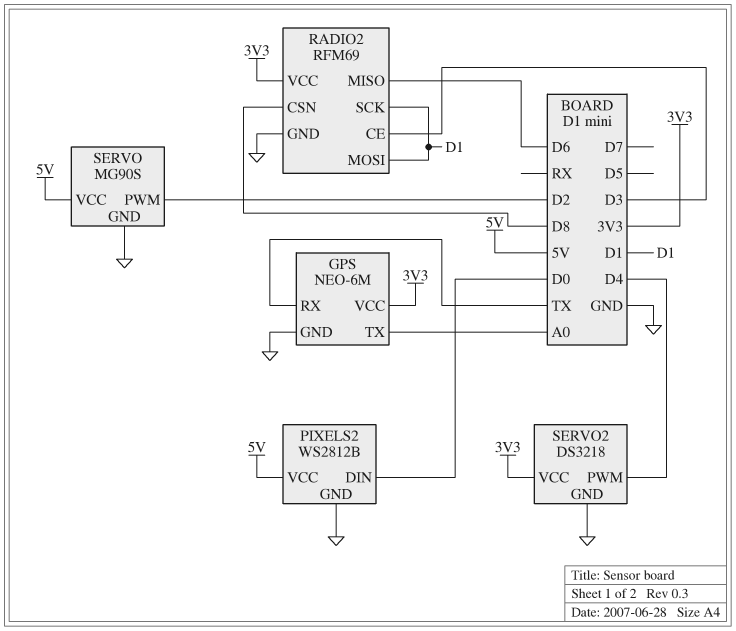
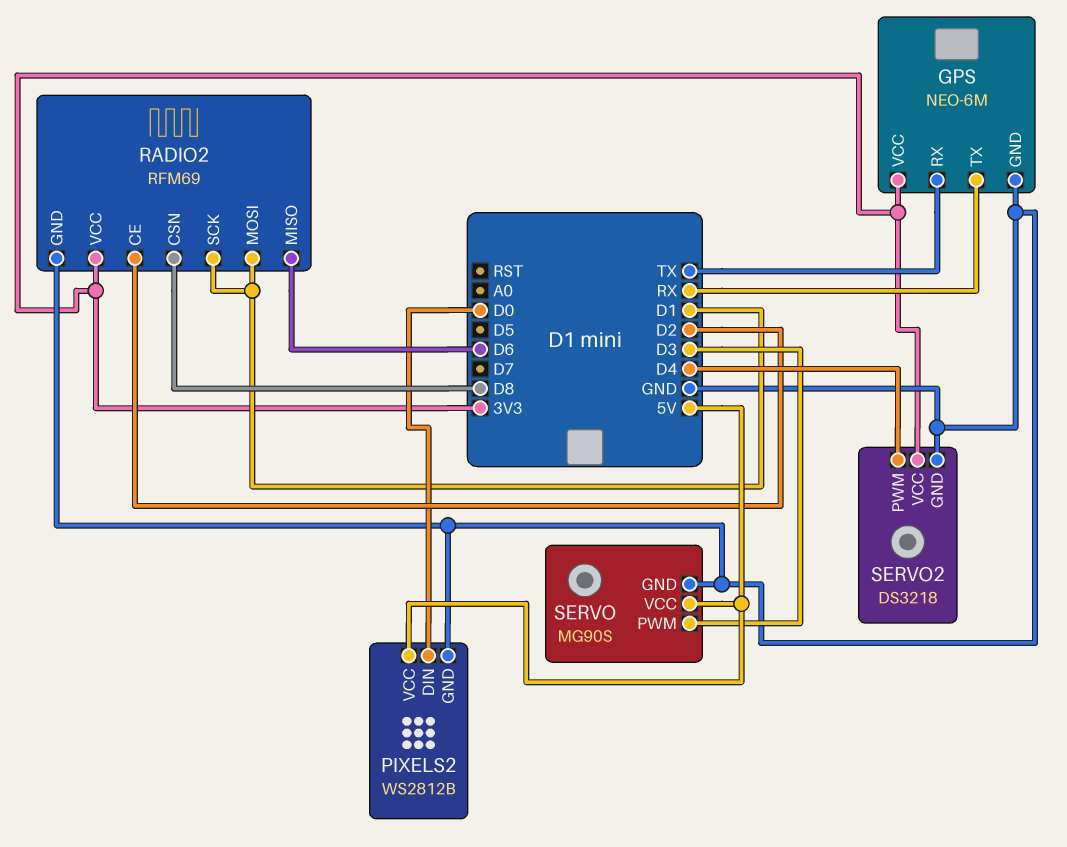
GPS pin TX: A0 -> RX
RADIO2 pin CE: D3 -> D2
SERVO pin PWM: D2 -> D3

